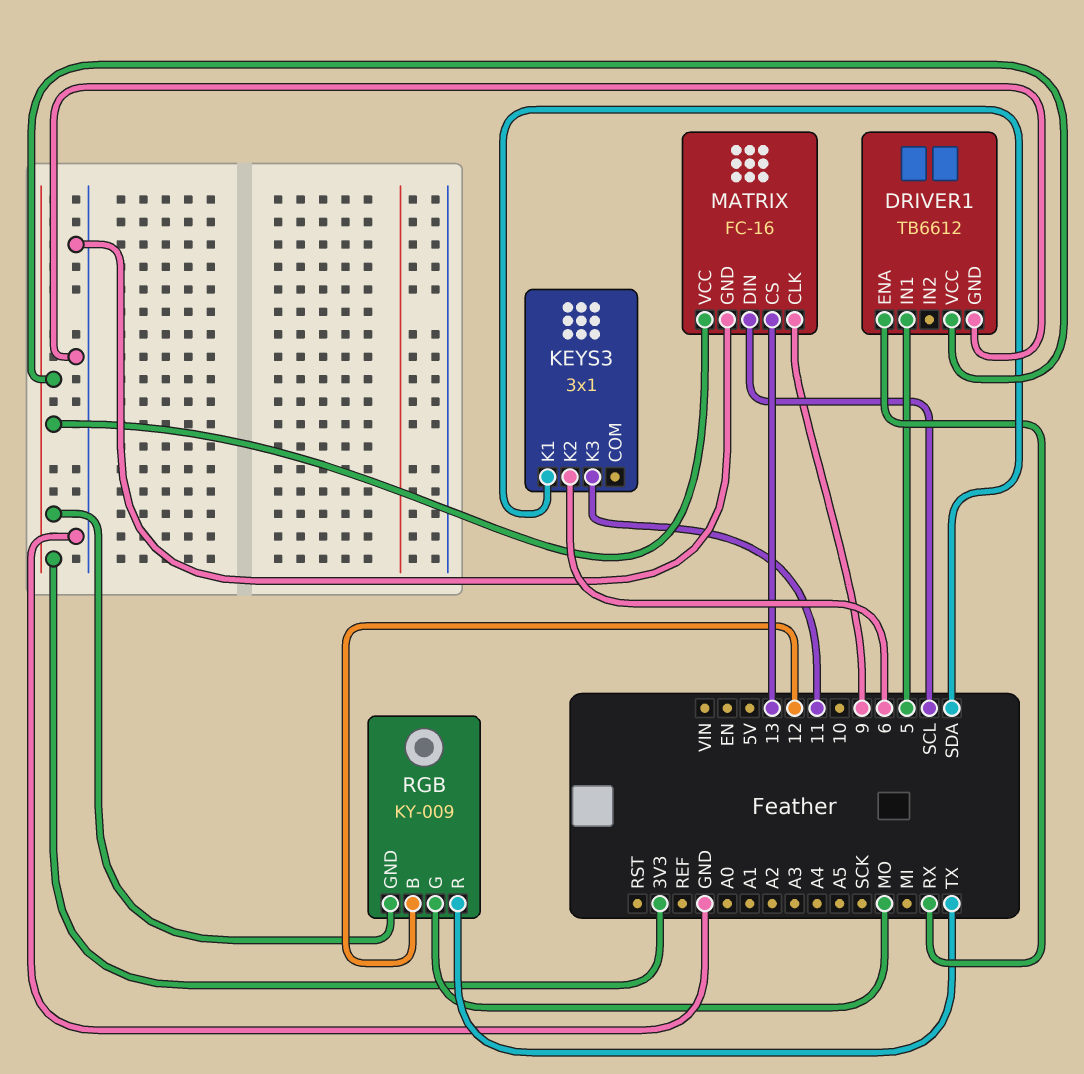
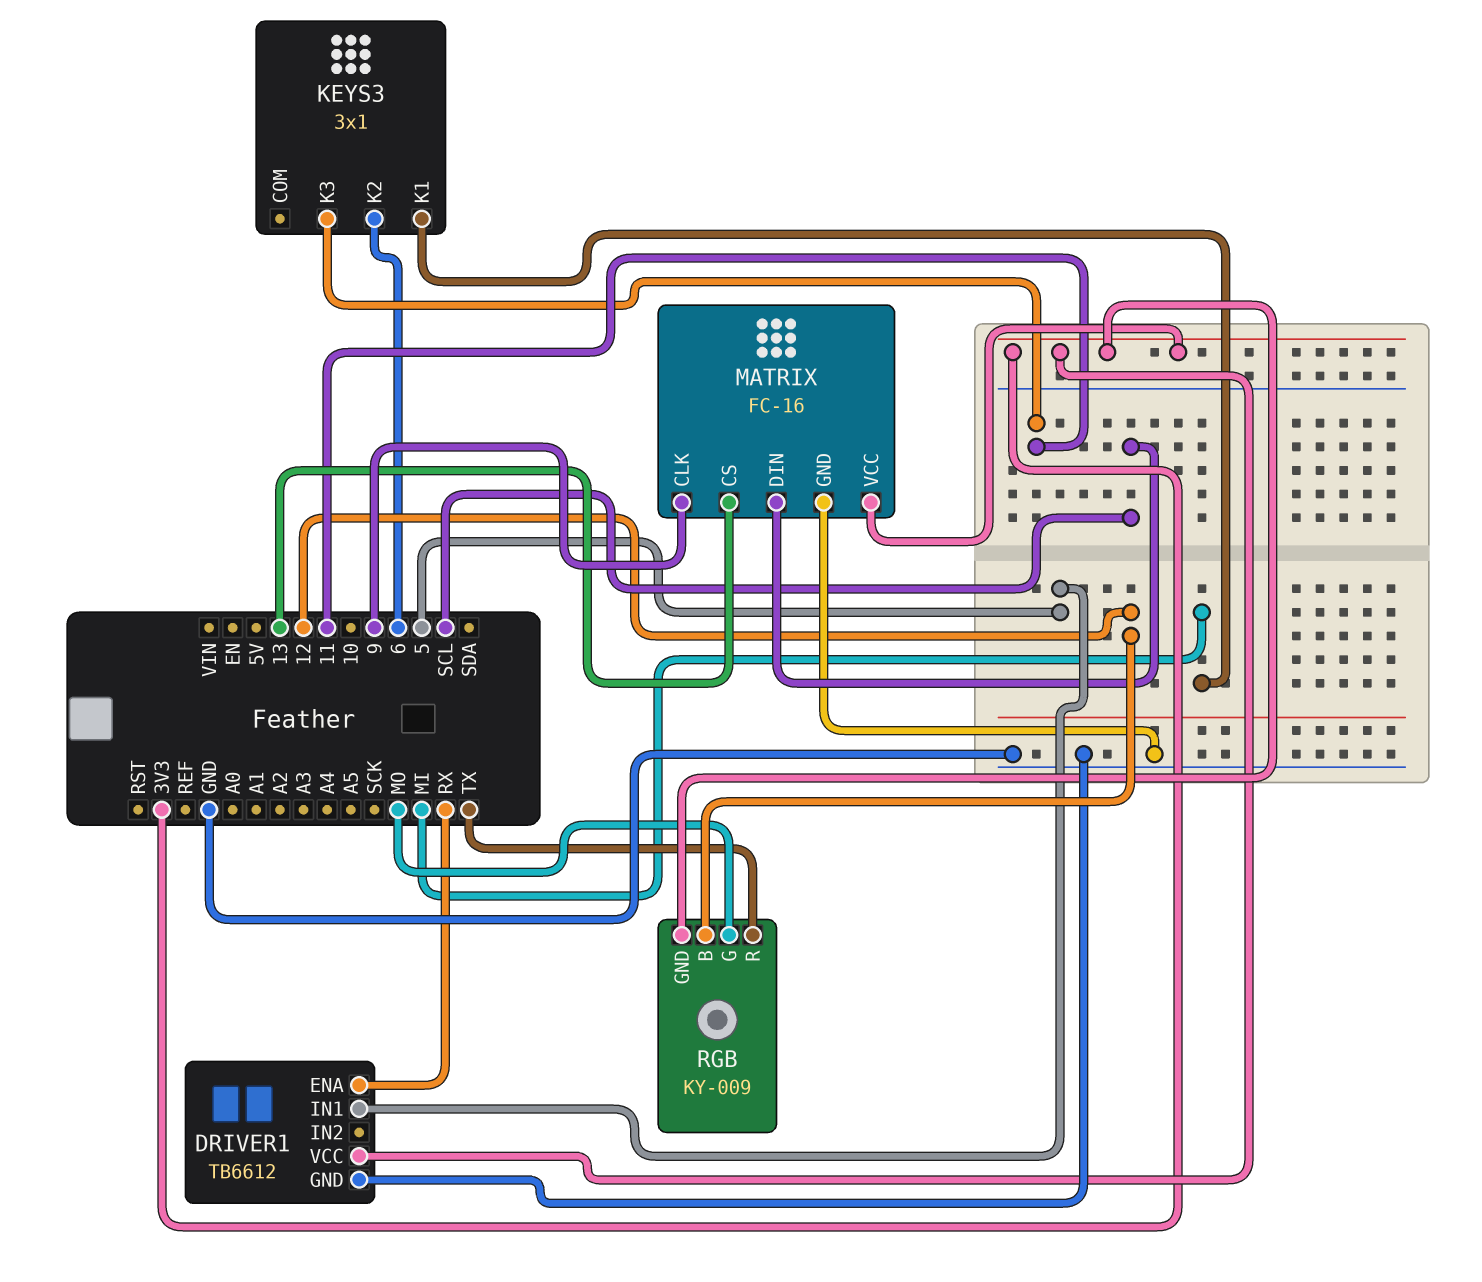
KEYS3 pin K1: SDA -> MI

